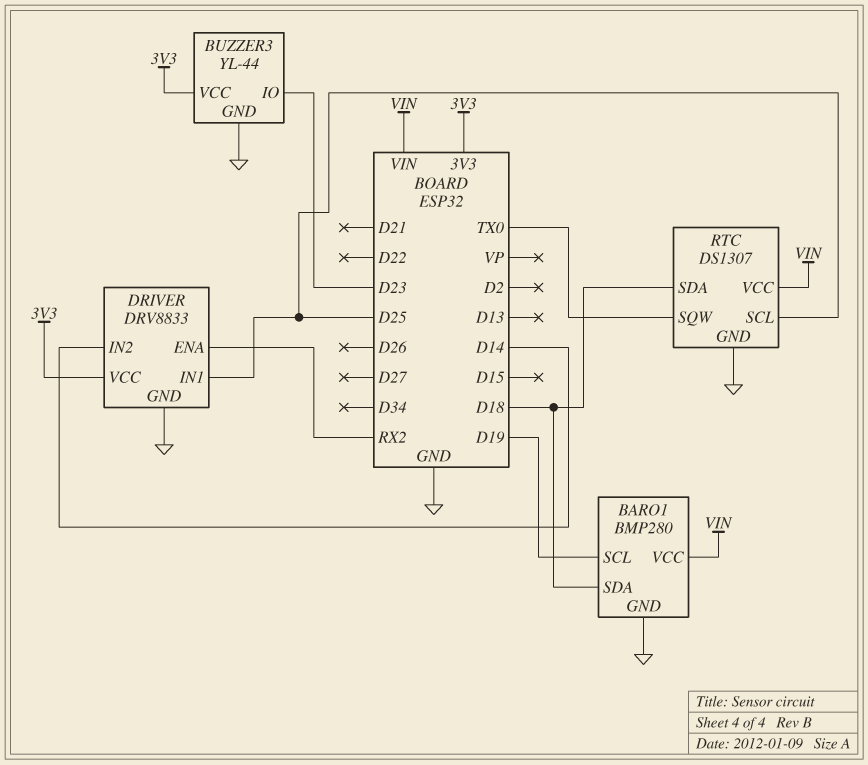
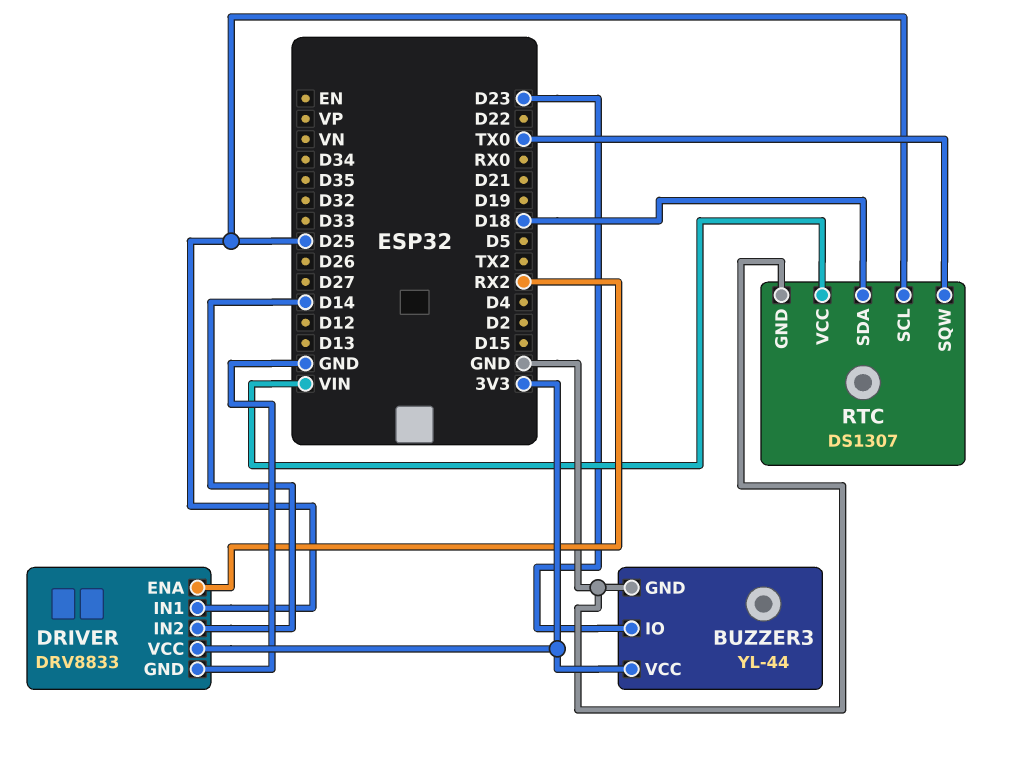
BARO1: BMP280 -> none
BARO1 pin GND: GND -> none
BARO1 pin SCL: D19 -> none
BARO1 pin SDA: D18 -> none
BARO1 pin VCC: VIN -> none

